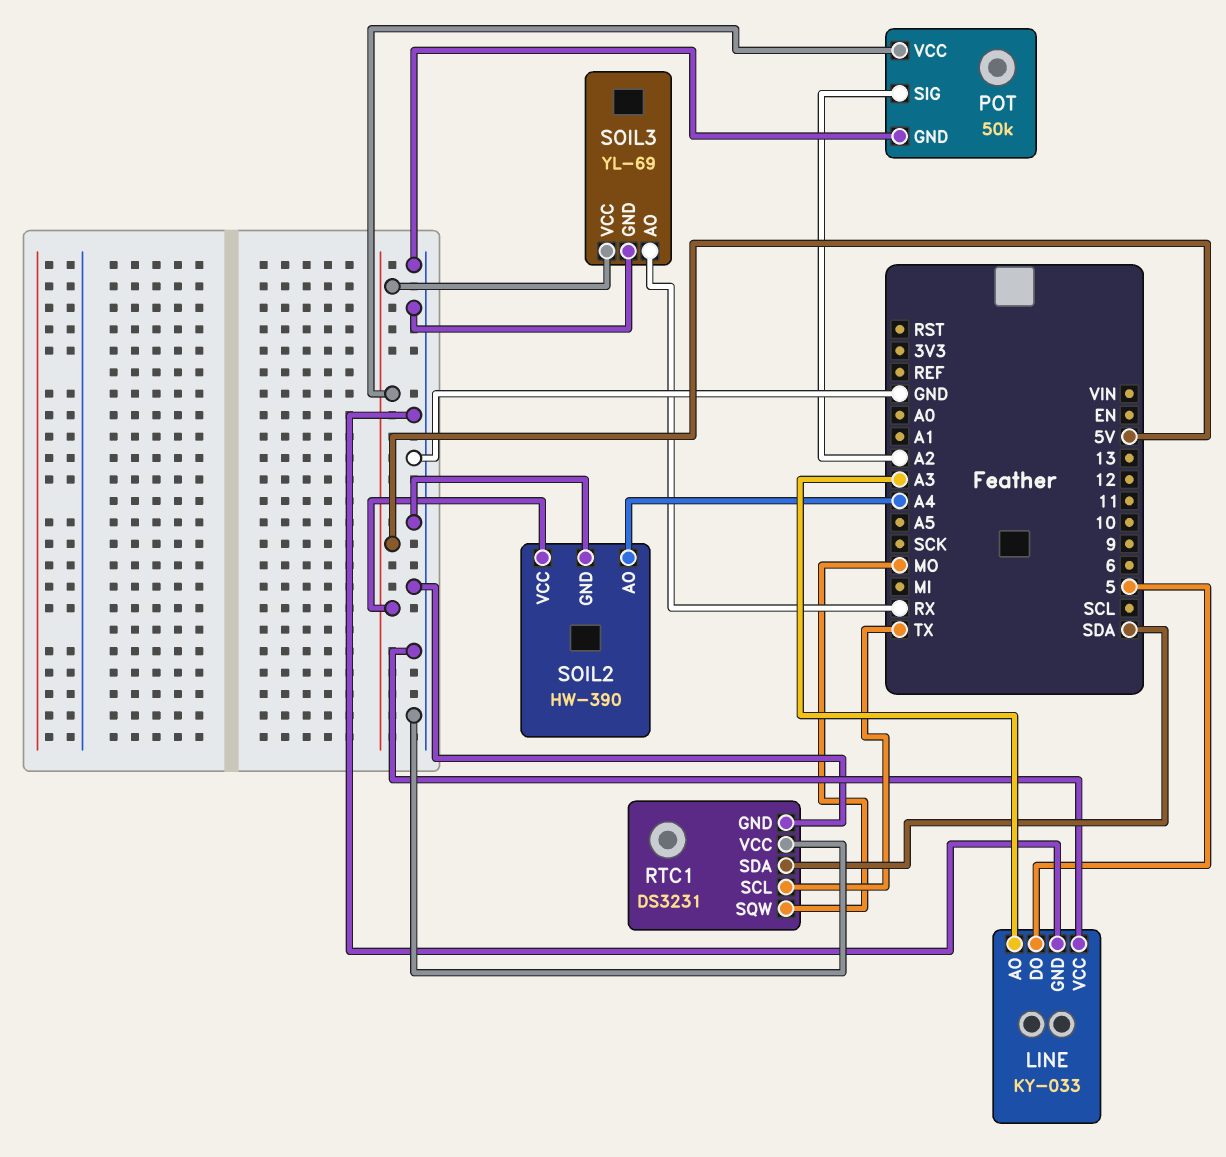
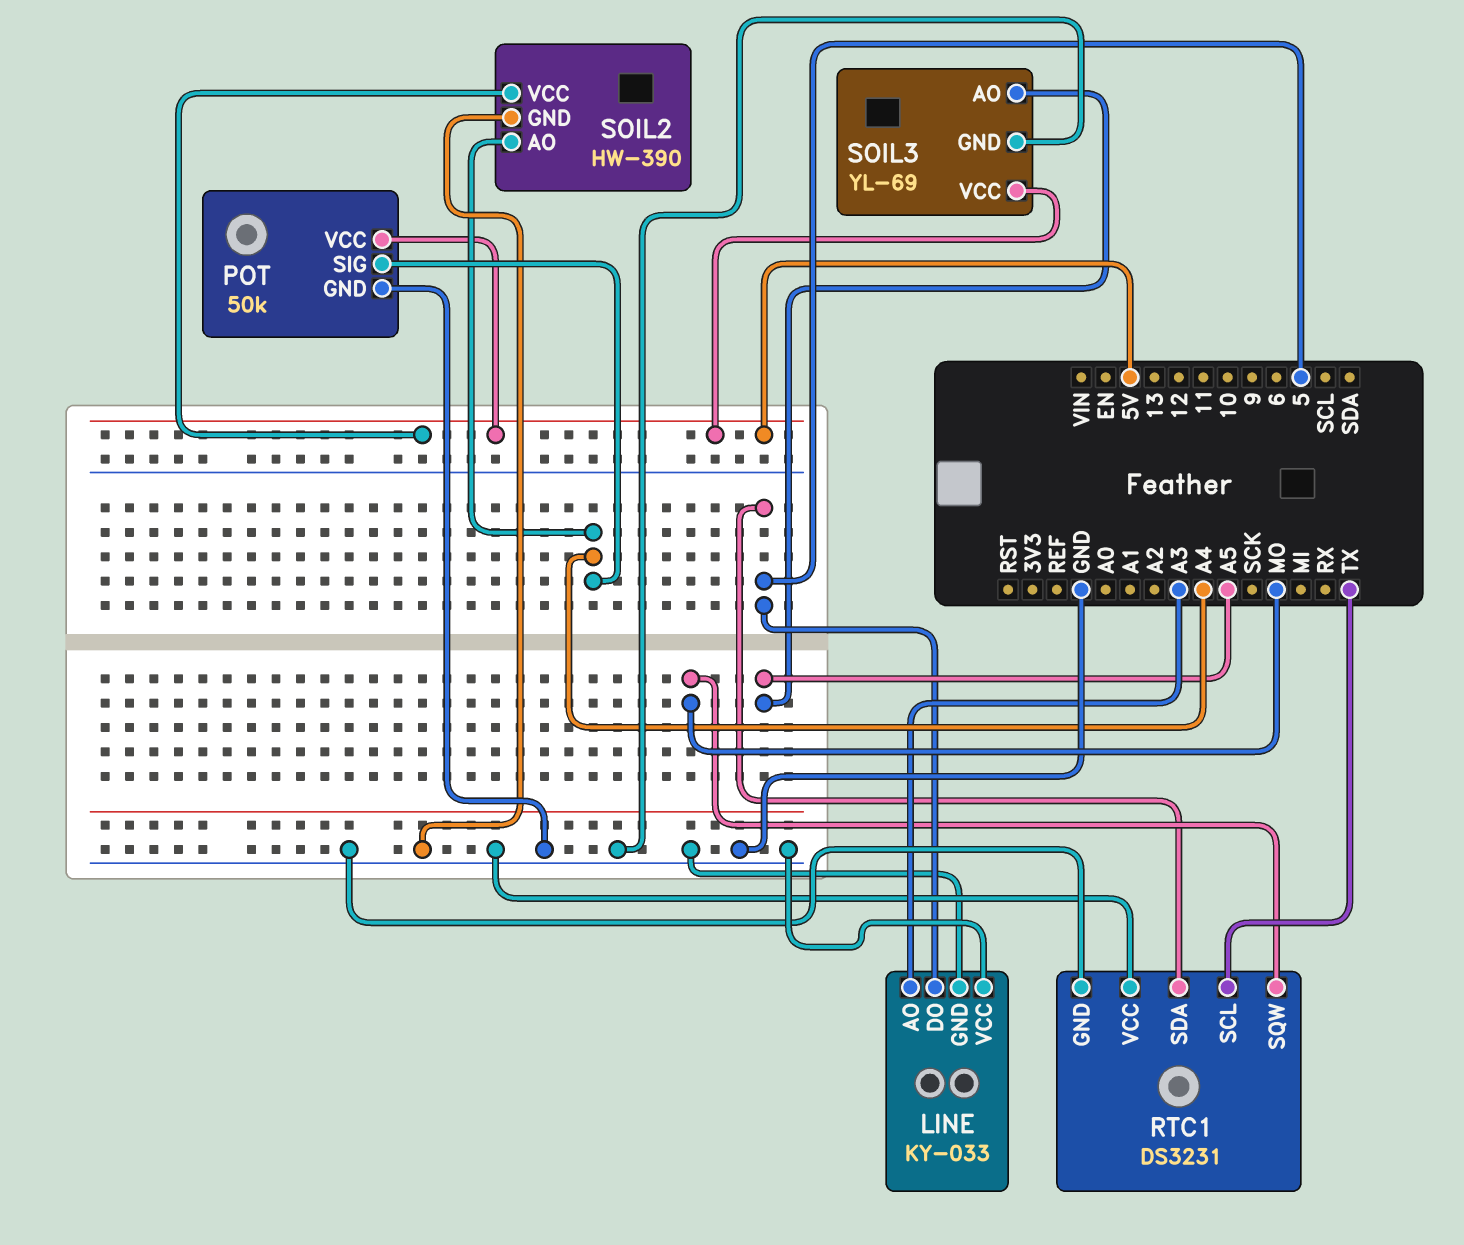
POT pin SIG: A2 -> A4
RTC1 pin SDA: SDA -> 5
SOIL3 pin AO: RX -> A5

